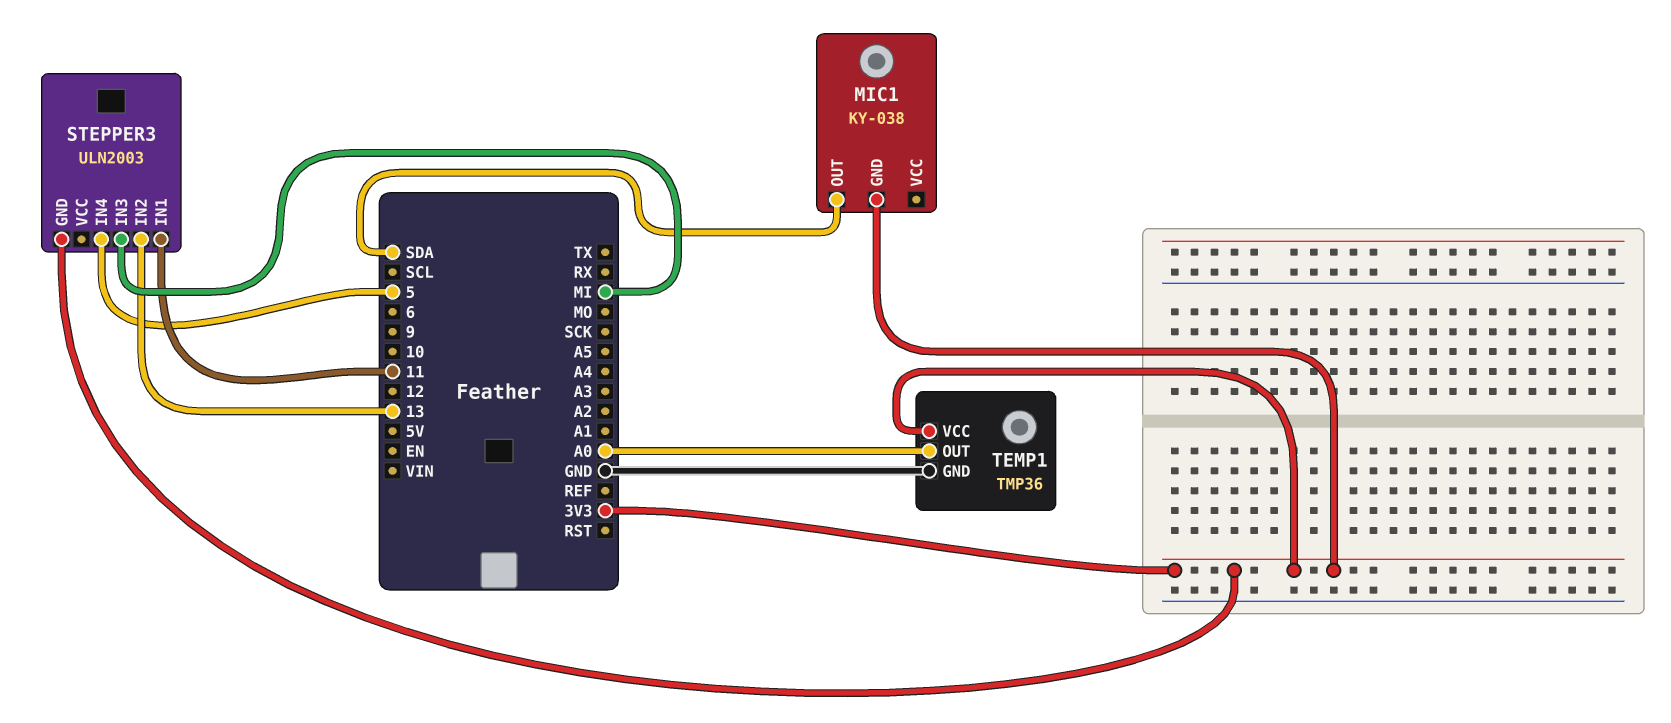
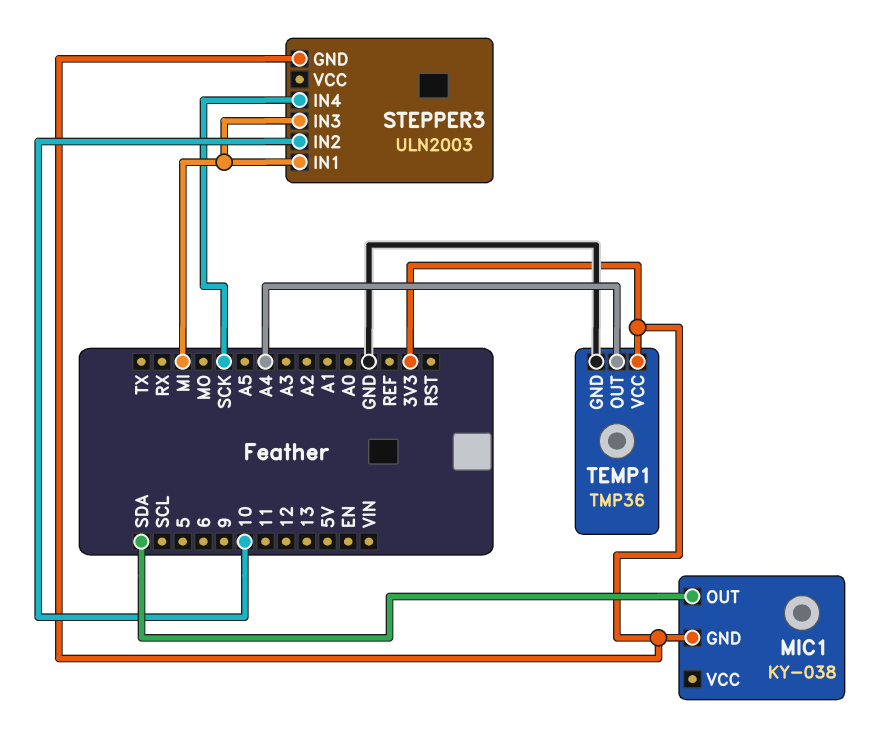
STEPPER3 pin IN1: 11 -> MI
STEPPER3 pin IN2: 13 -> 10
STEPPER3 pin IN4: 5 -> SCK
TEMP1 pin OUT: A0 -> A4

